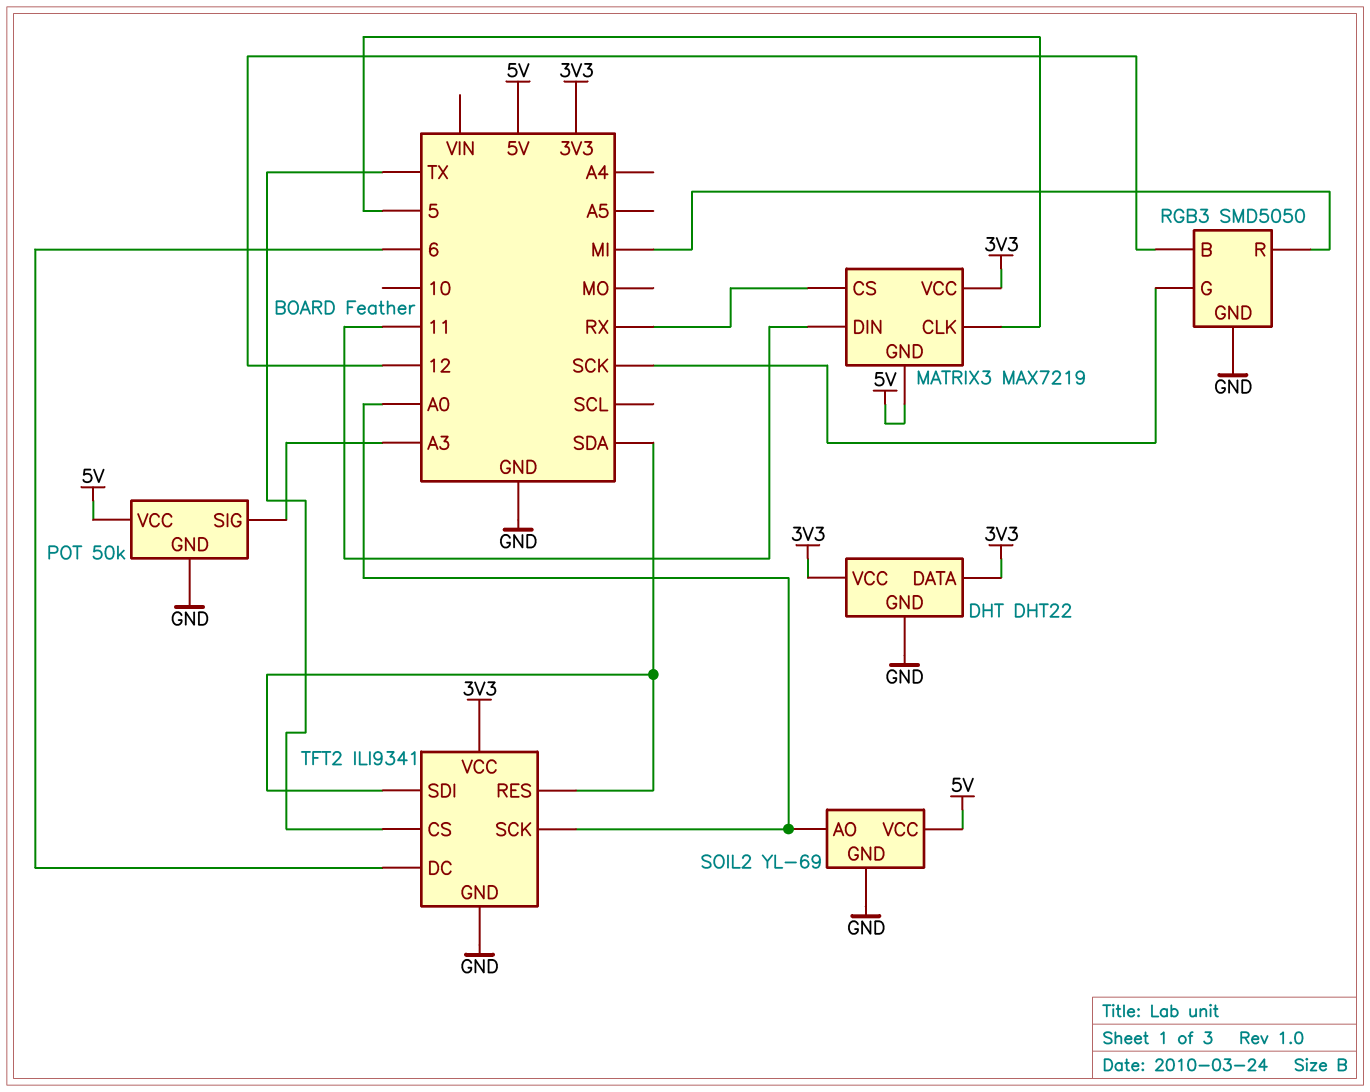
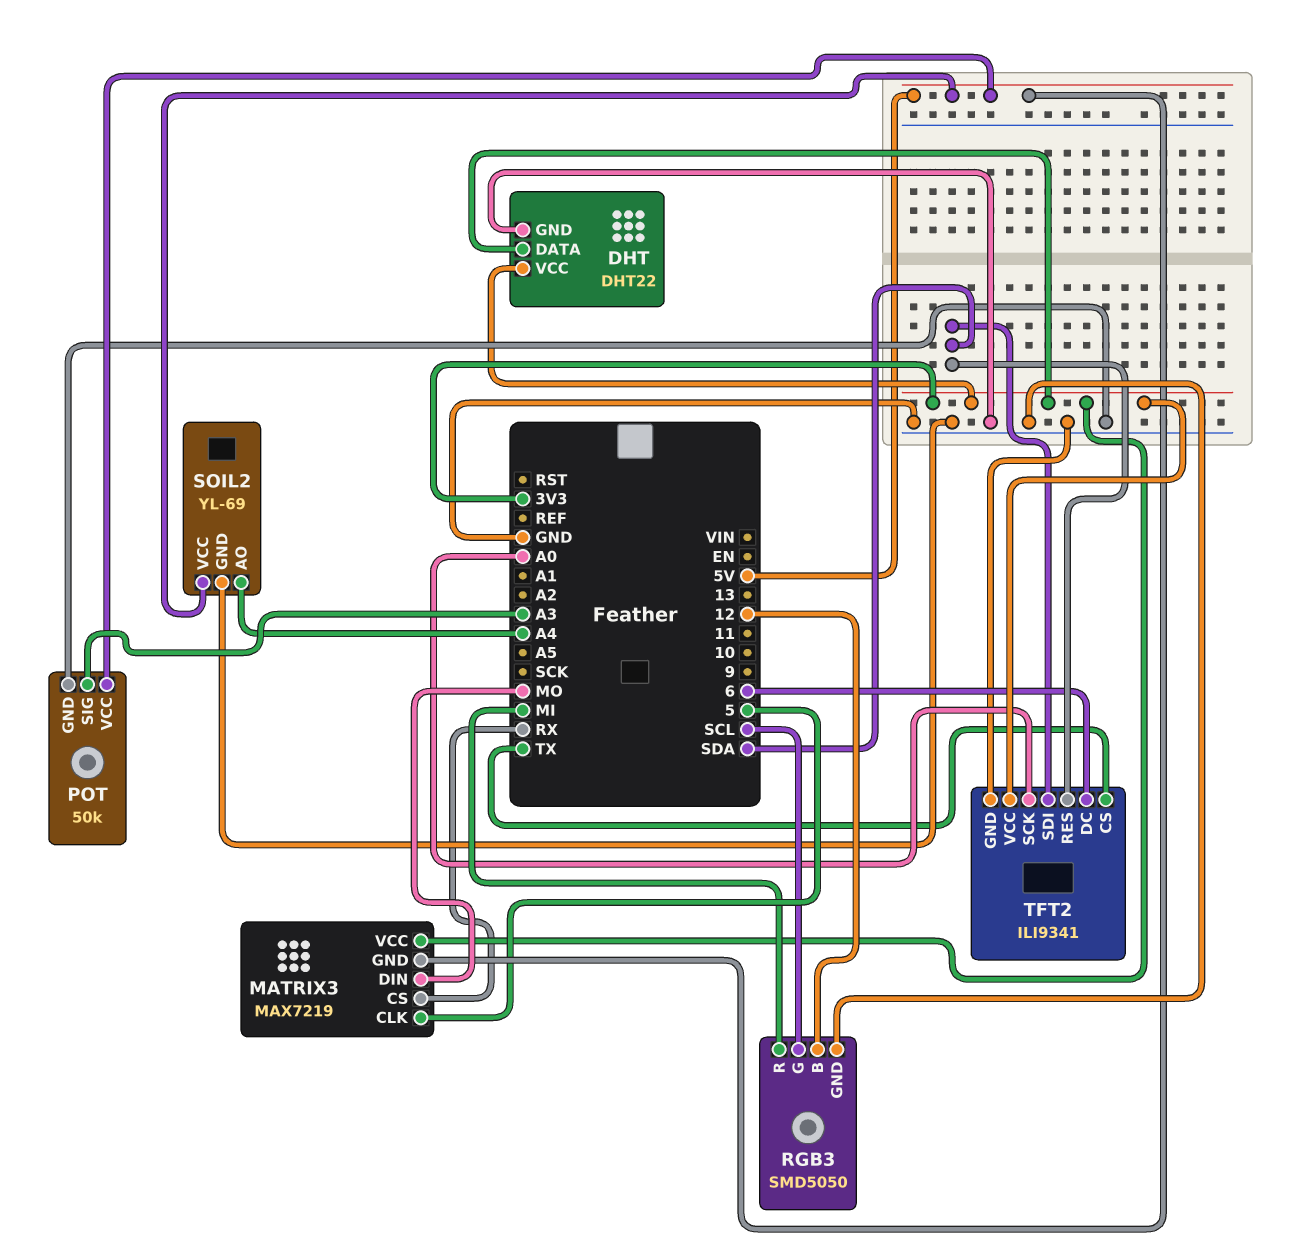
MATRIX3 pin DIN: 11 -> MO
RGB3 pin G: SCK -> SCL
SOIL2 pin AO: A0 -> A4

